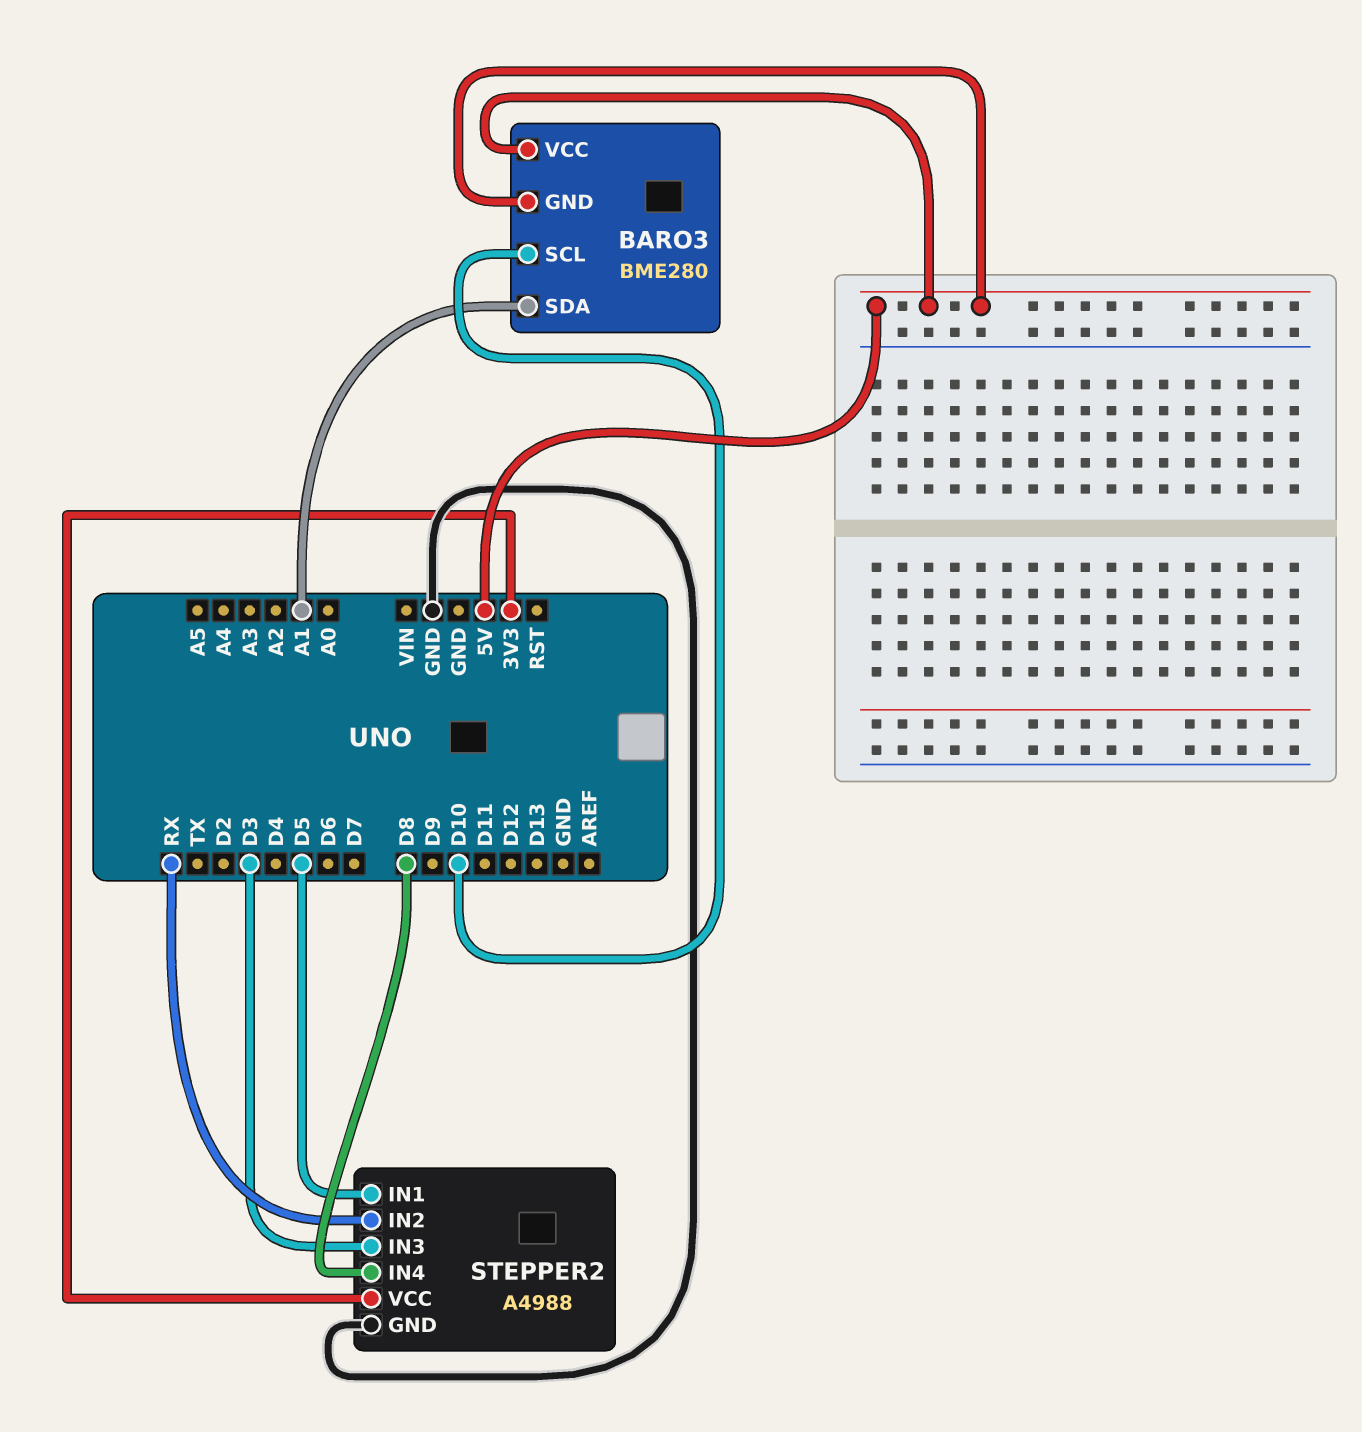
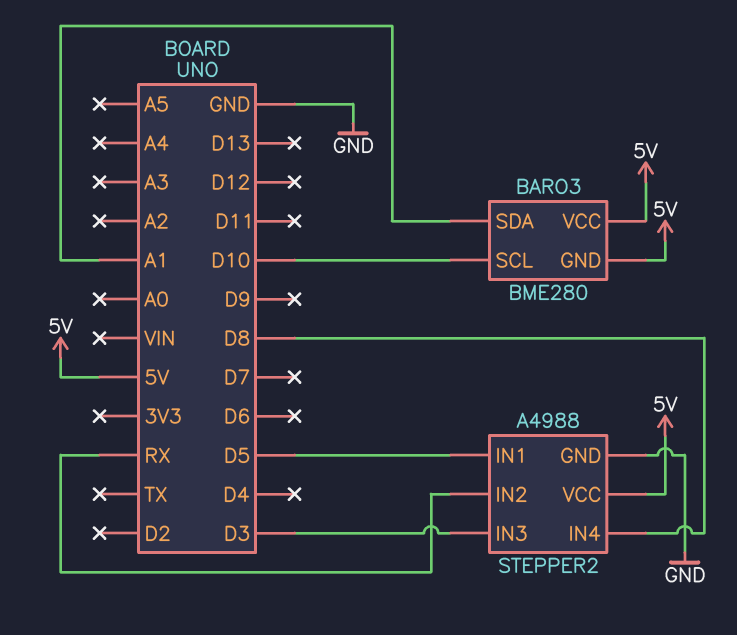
STEPPER2 pin VCC: 3V3 -> 5V

